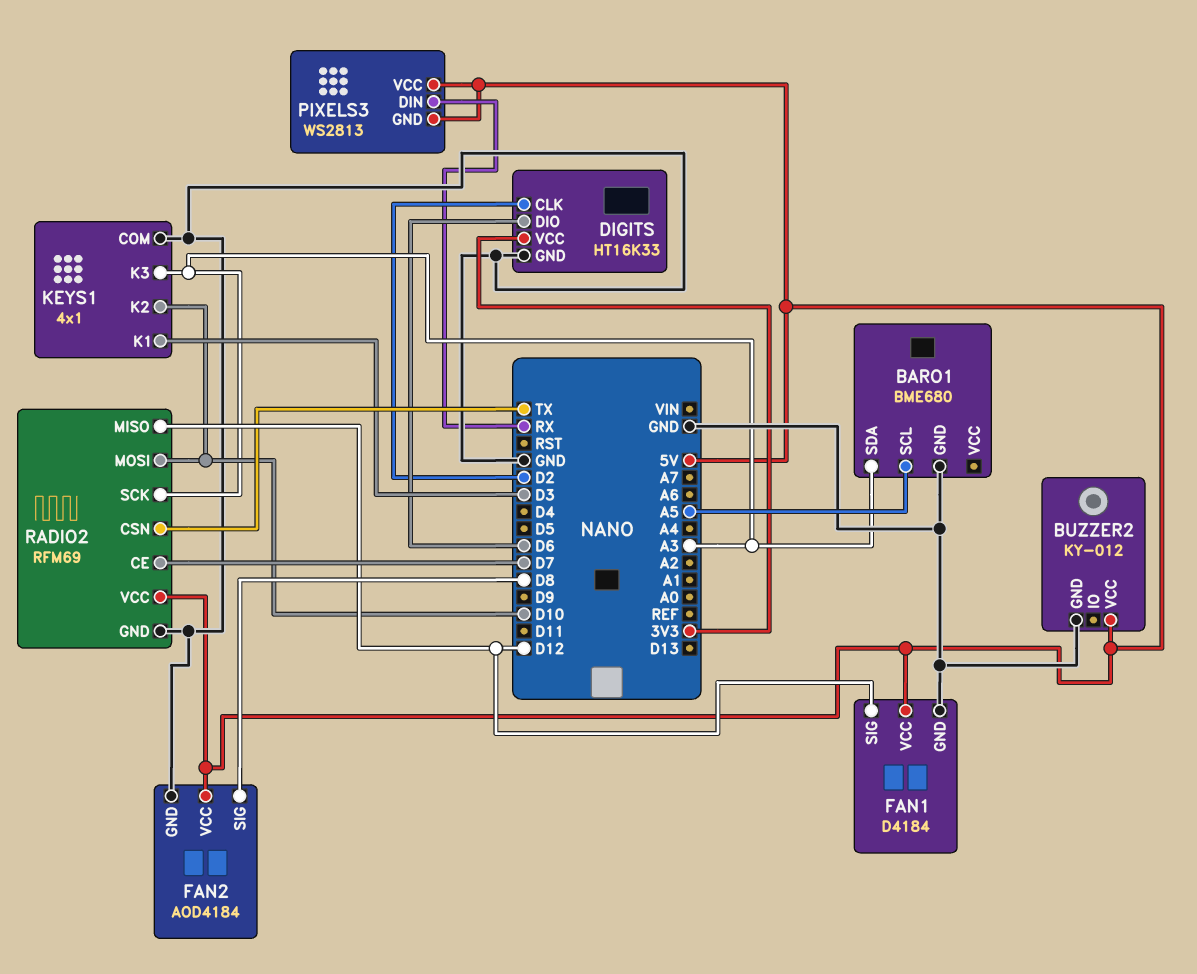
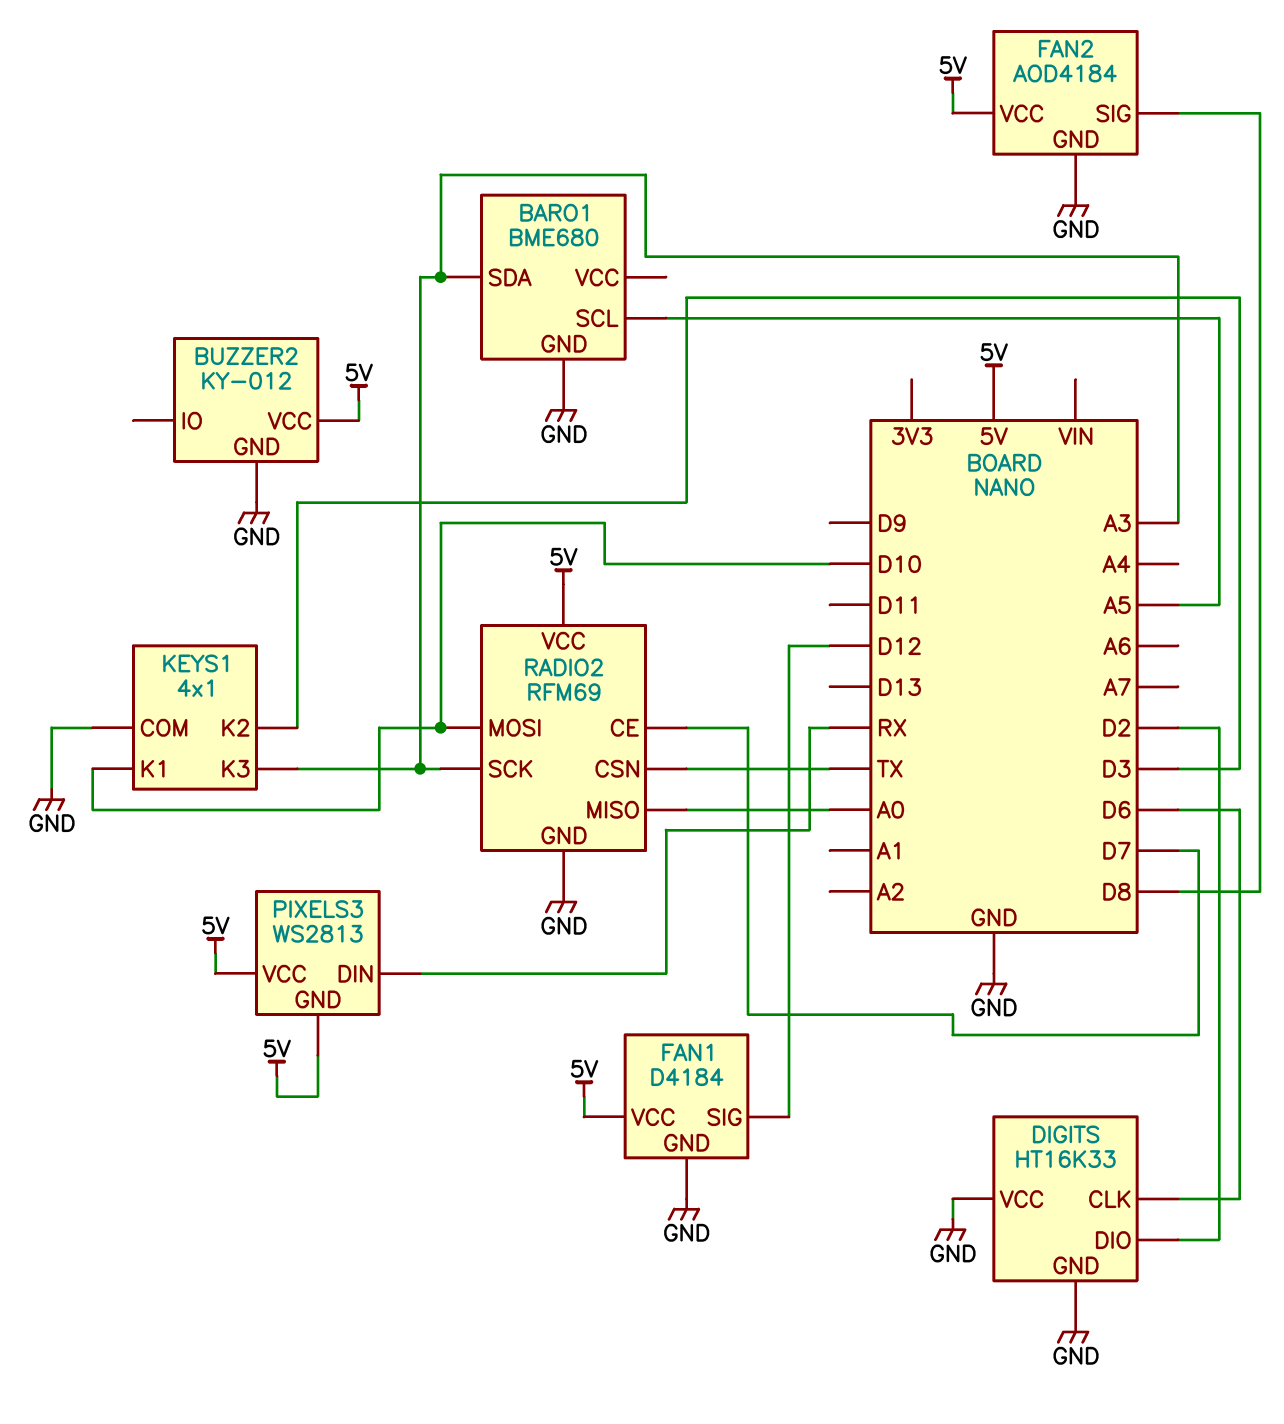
DIGITS pin CLK: D2 -> D6
DIGITS pin DIO: D6 -> D2
DIGITS pin VCC: 3V3 -> GND
KEYS1 pin K1: D3 -> D10
KEYS1 pin K2: D10 -> D3
RADIO2 pin MISO: D12 -> A0

